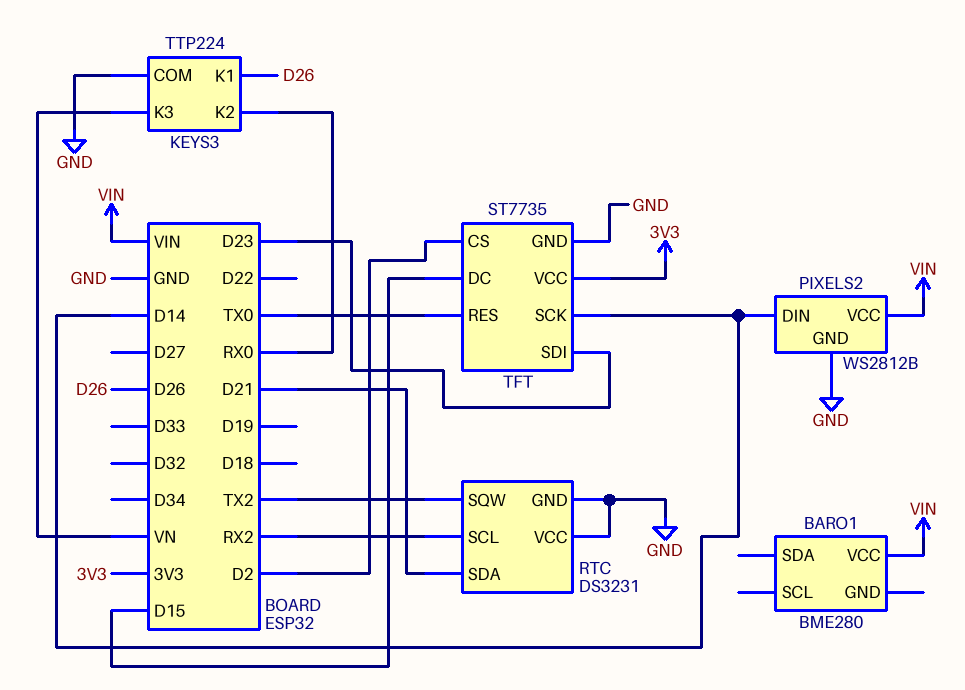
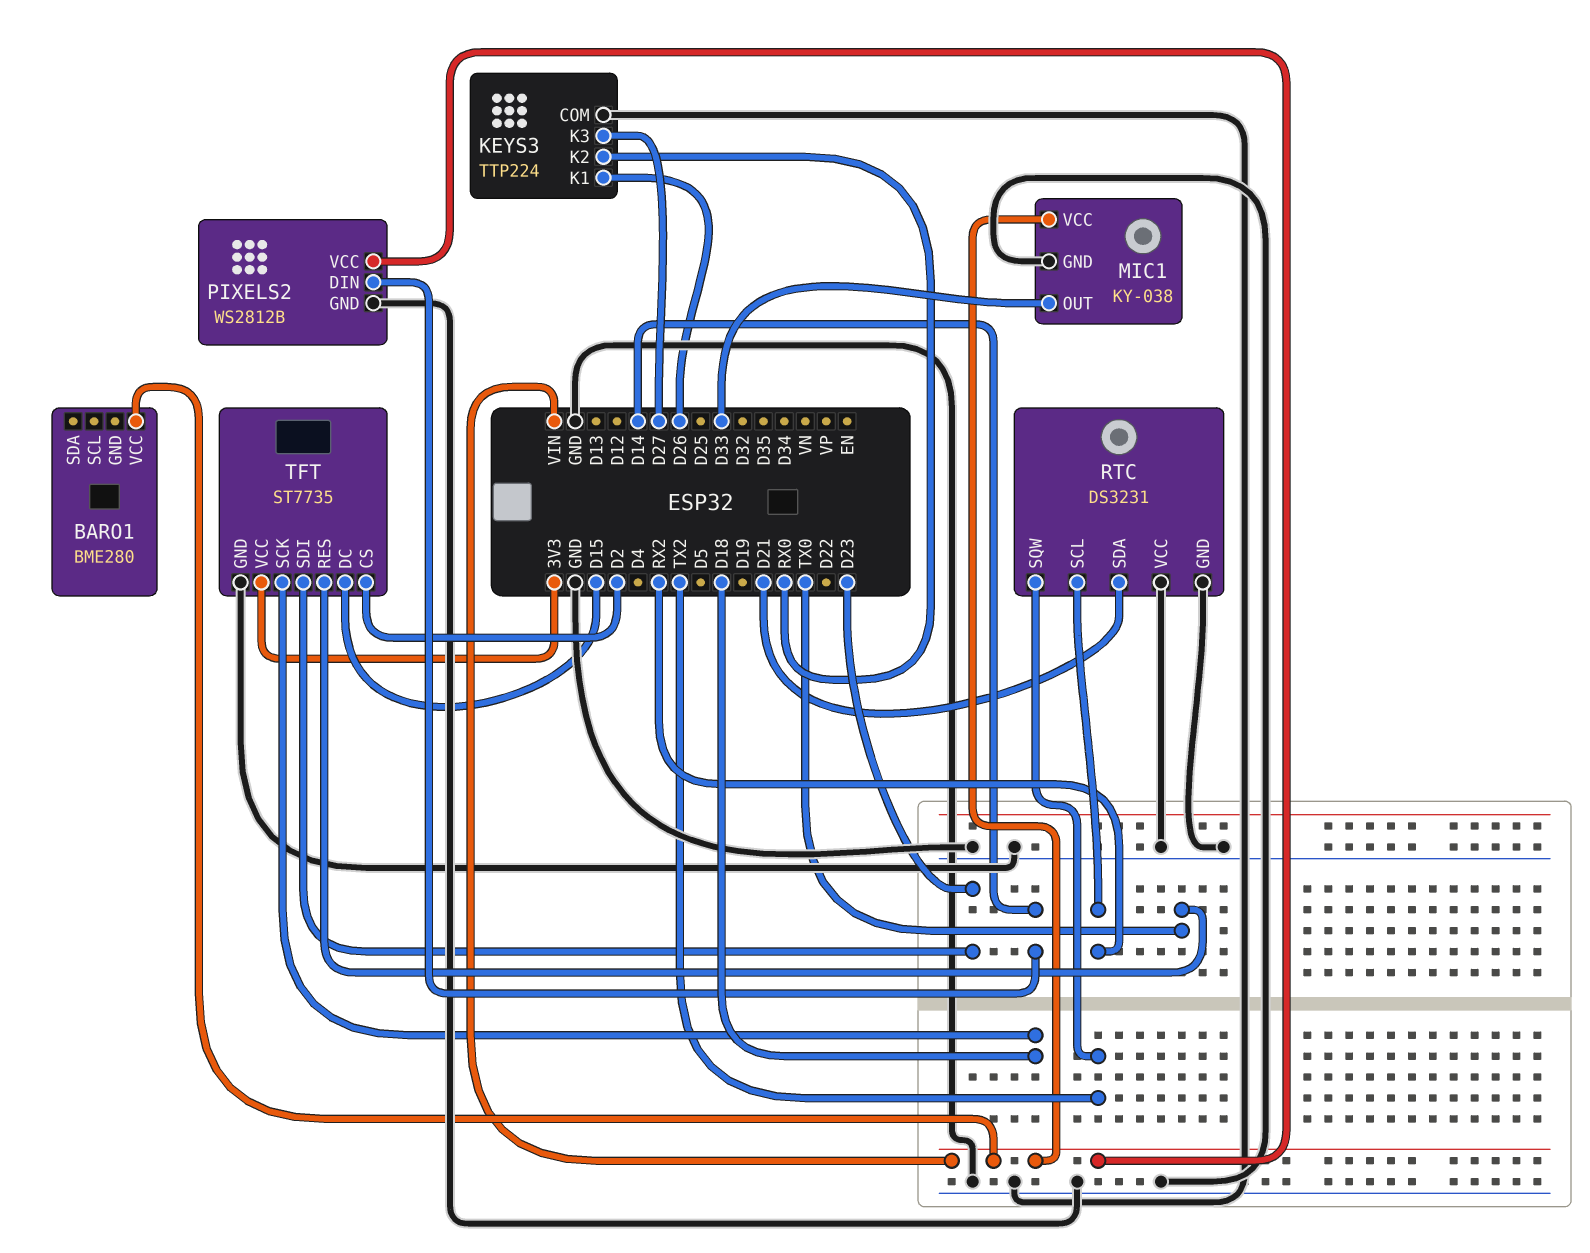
KEYS3 pin K3: VN -> D27
MIC1: none -> KY-038
MIC1 pin GND: none -> GND
MIC1 pin OUT: none -> D33
MIC1 pin VCC: none -> VIN
TFT pin SCK: D14 -> D18

